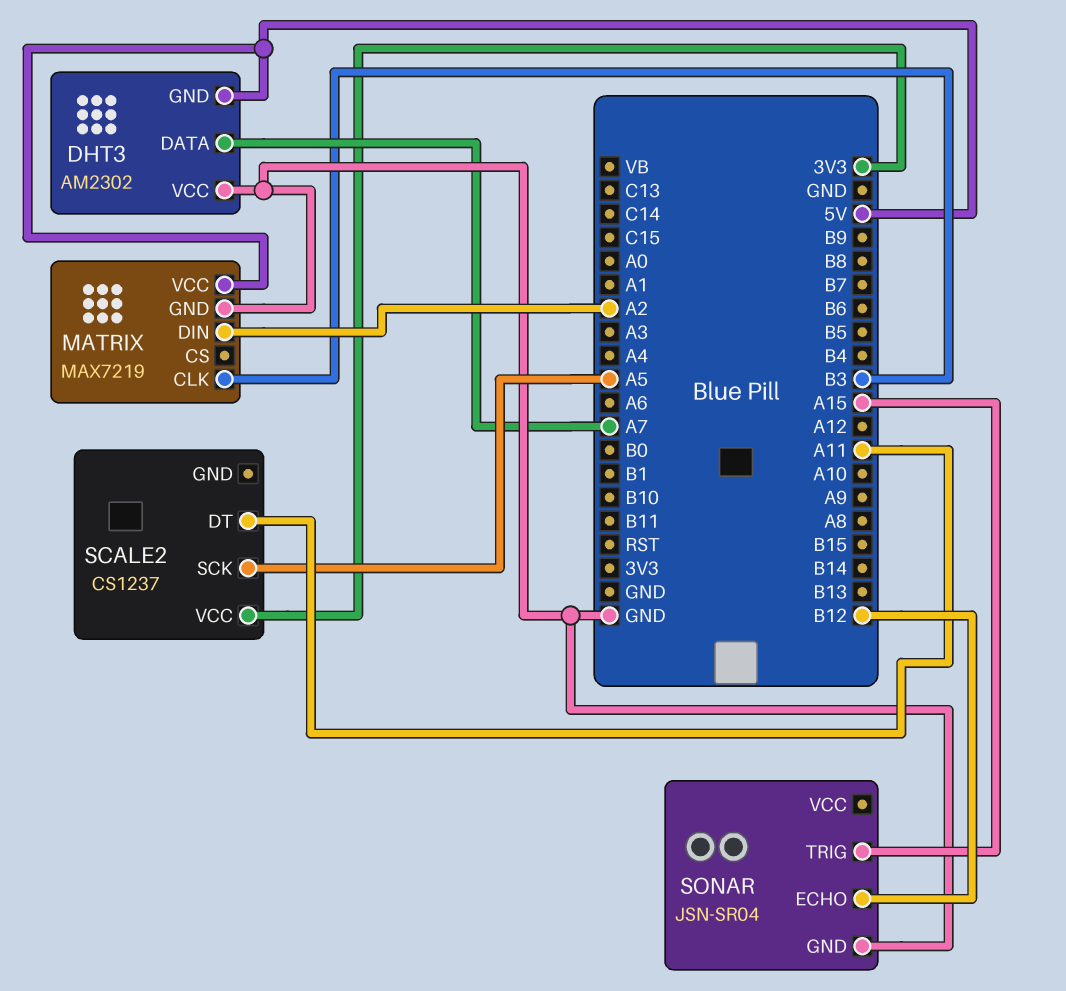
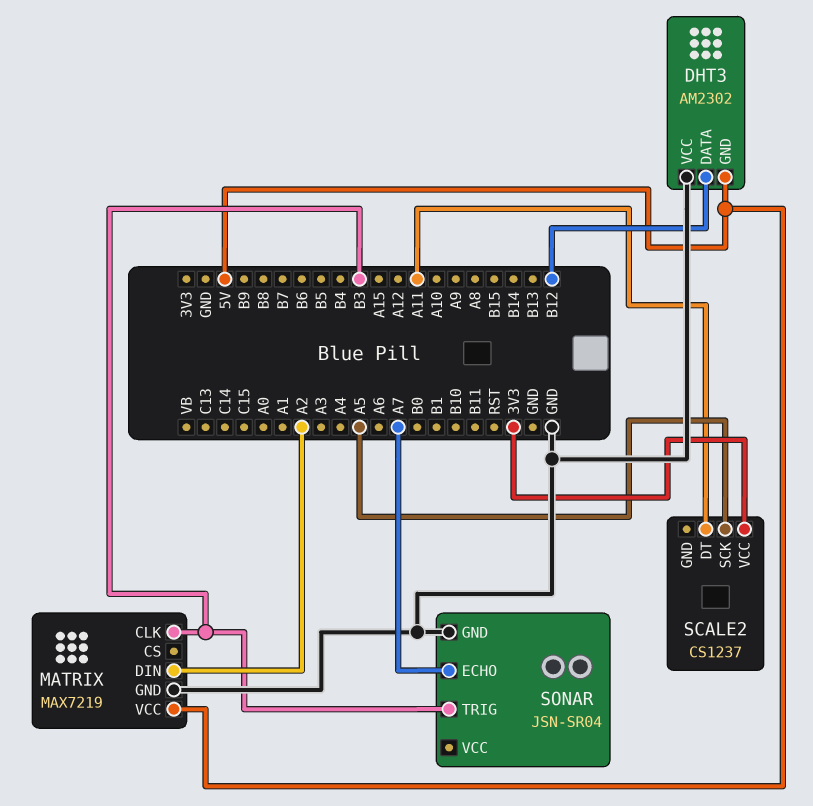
DHT3 pin DATA: A7 -> B12
SONAR pin ECHO: B12 -> A7
SONAR pin TRIG: A15 -> B3

